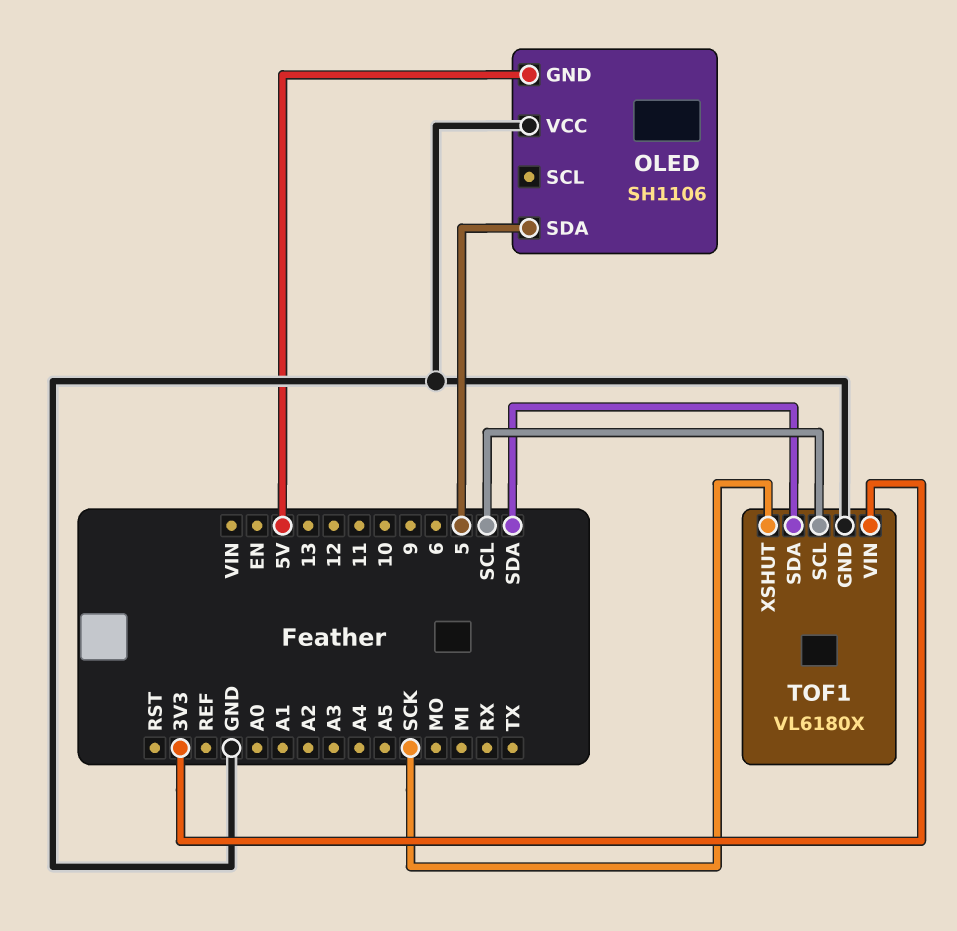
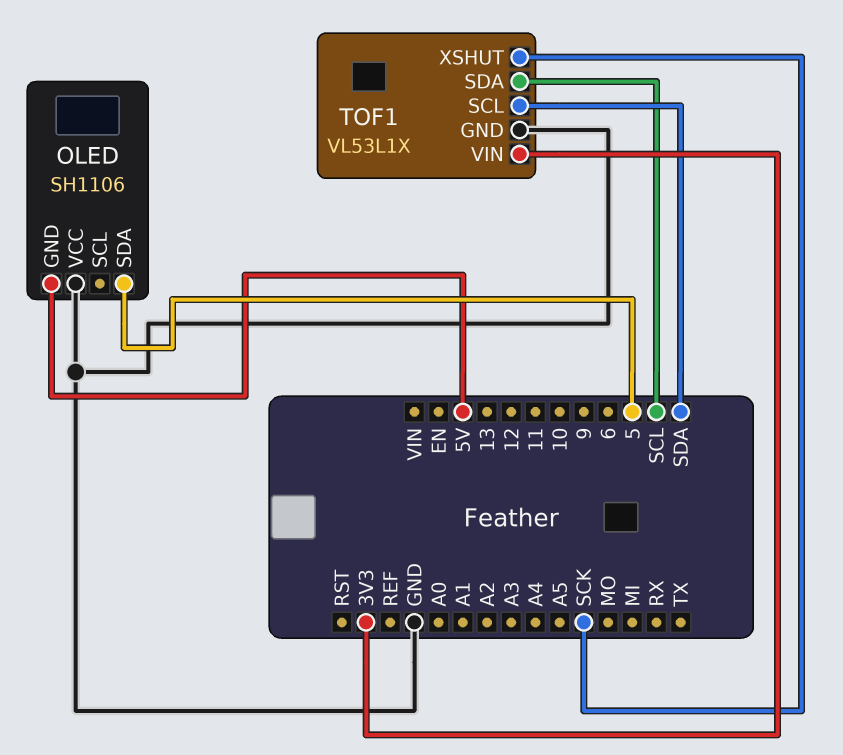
TOF1: VL6180X -> VL53L1X
TOF1 pin SCL: SCL -> SDA
TOF1 pin SDA: SDA -> SCL

